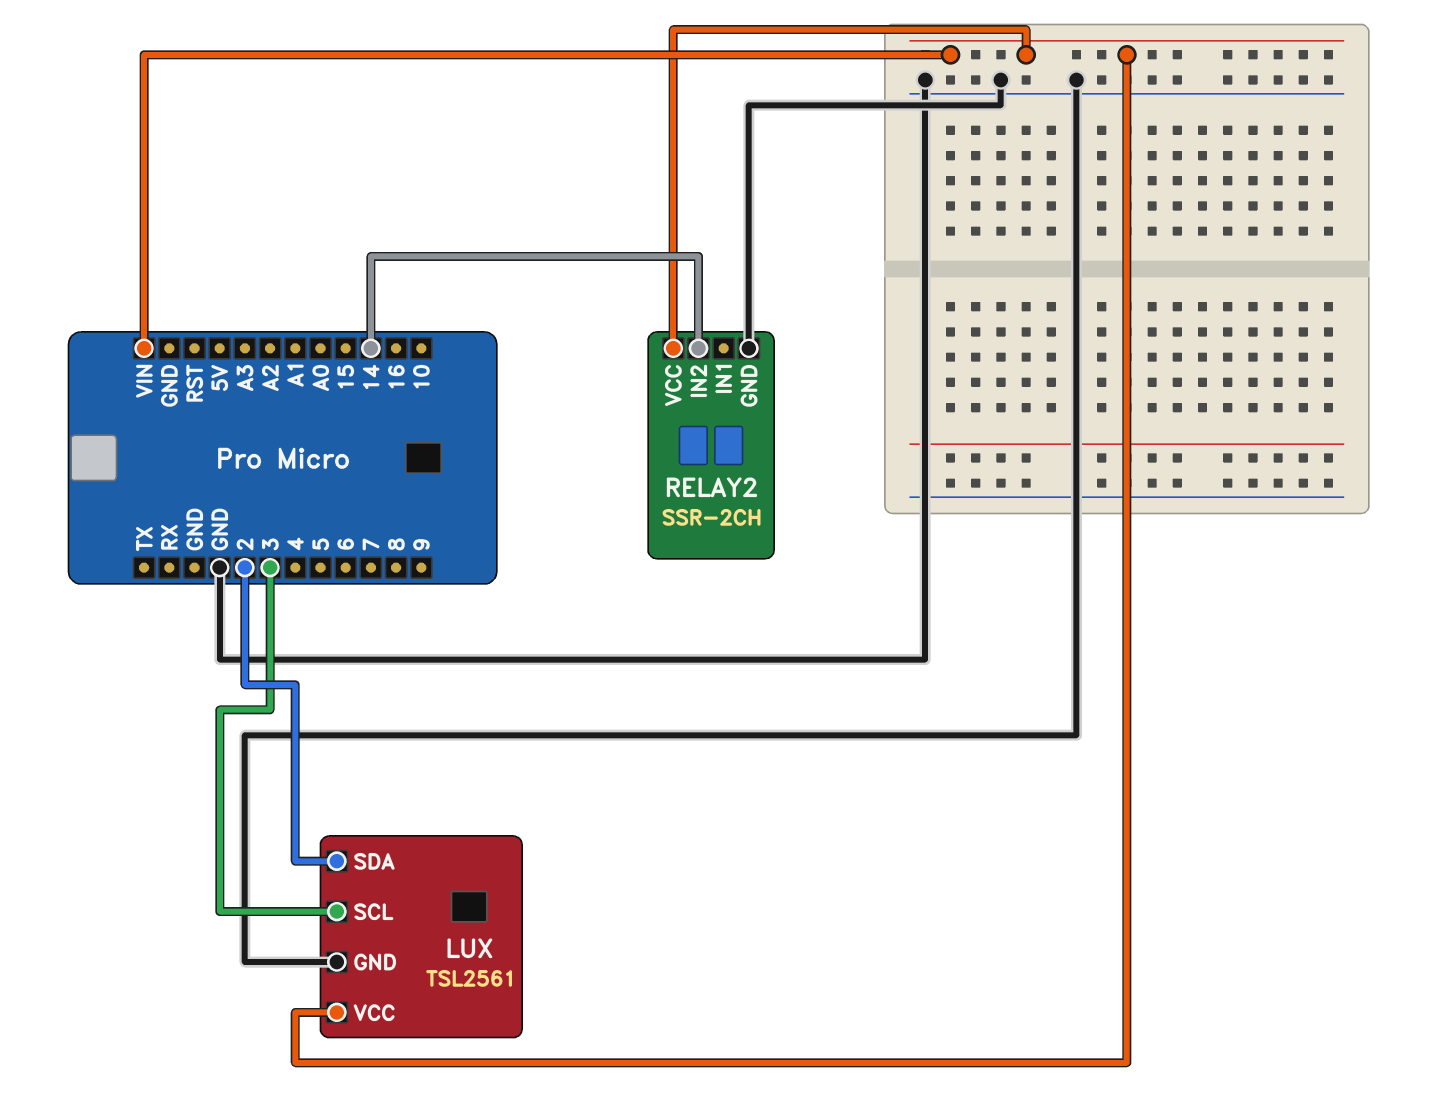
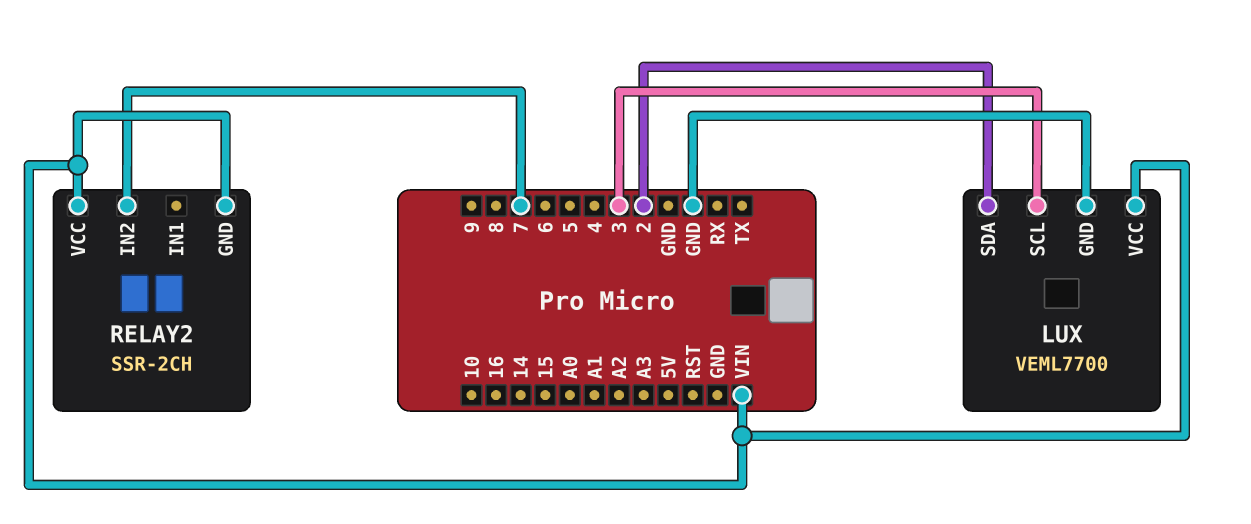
LUX: TSL2561 -> VEML7700
RELAY2 pin GND: GND -> VIN
RELAY2 pin IN2: 14 -> 7

